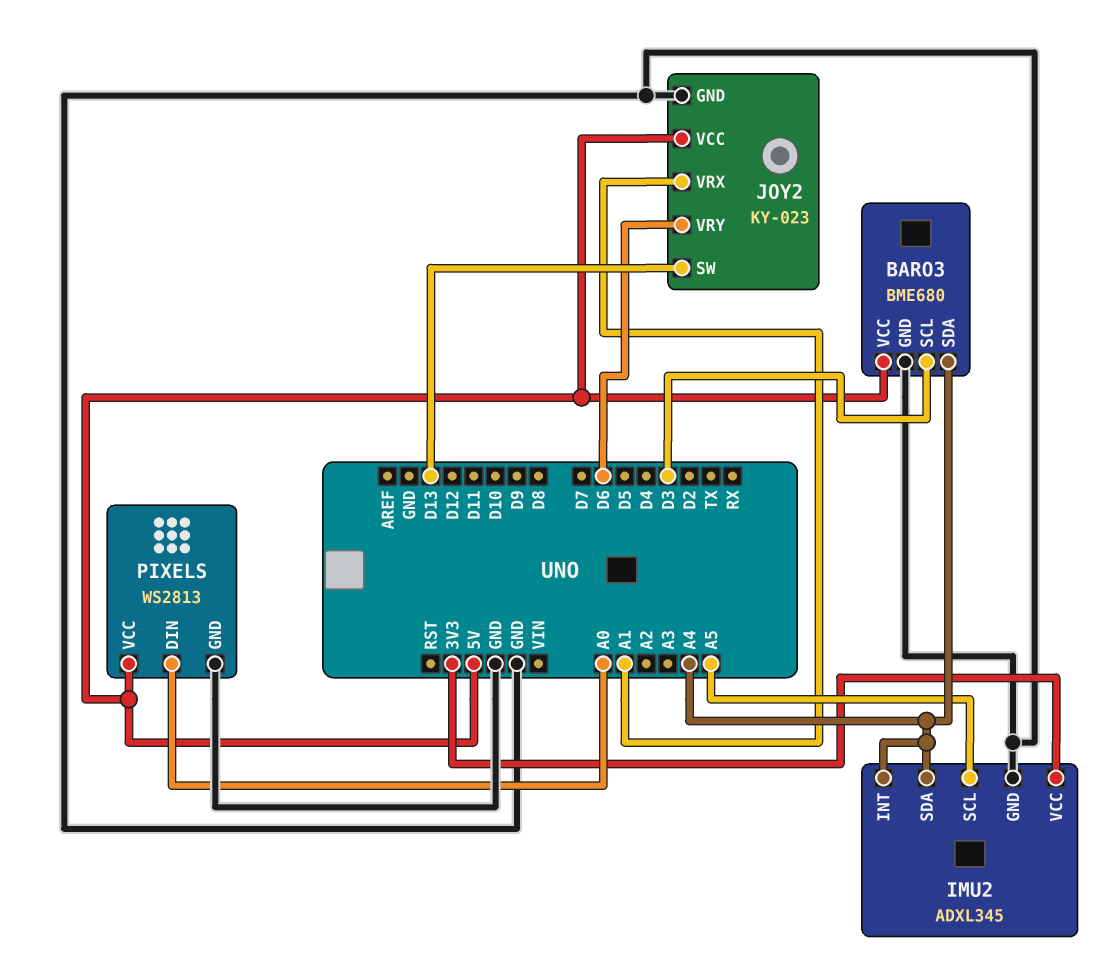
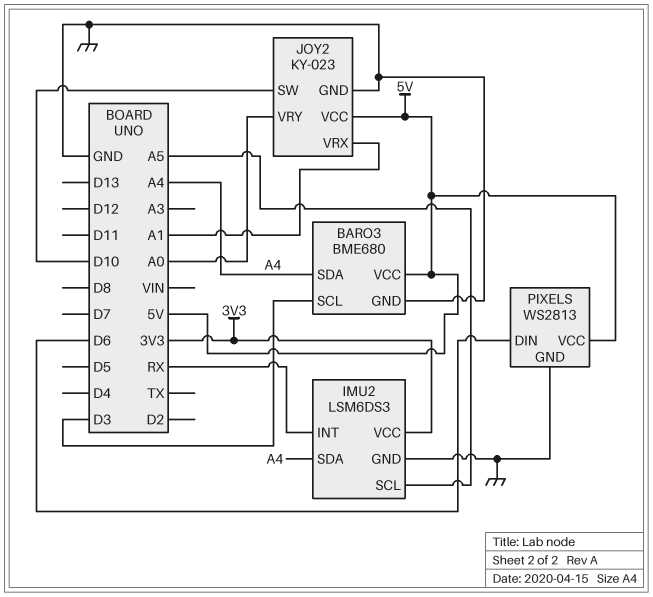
IMU2: ADXL345 -> LSM6DS3
IMU2 pin INT: A4 -> RX
JOY2 pin SW: D13 -> D10
JOY2 pin VRY: D6 -> A0
PIXELS pin DIN: A0 -> D6

